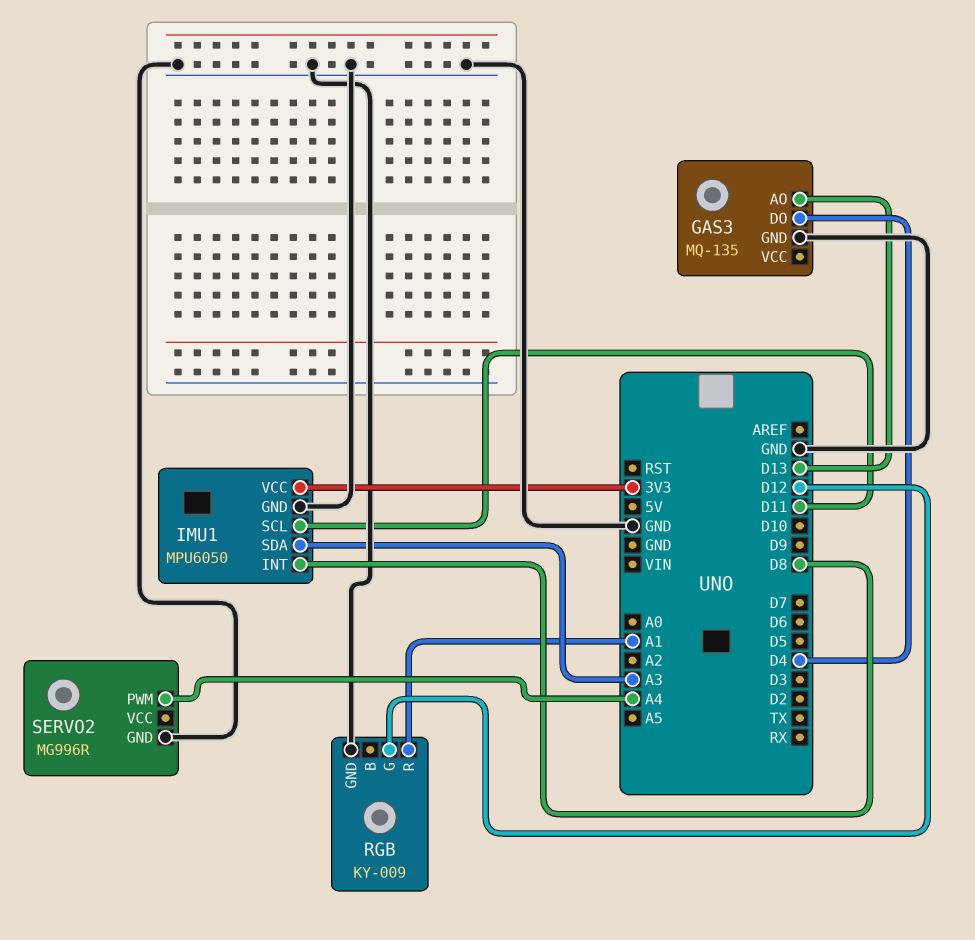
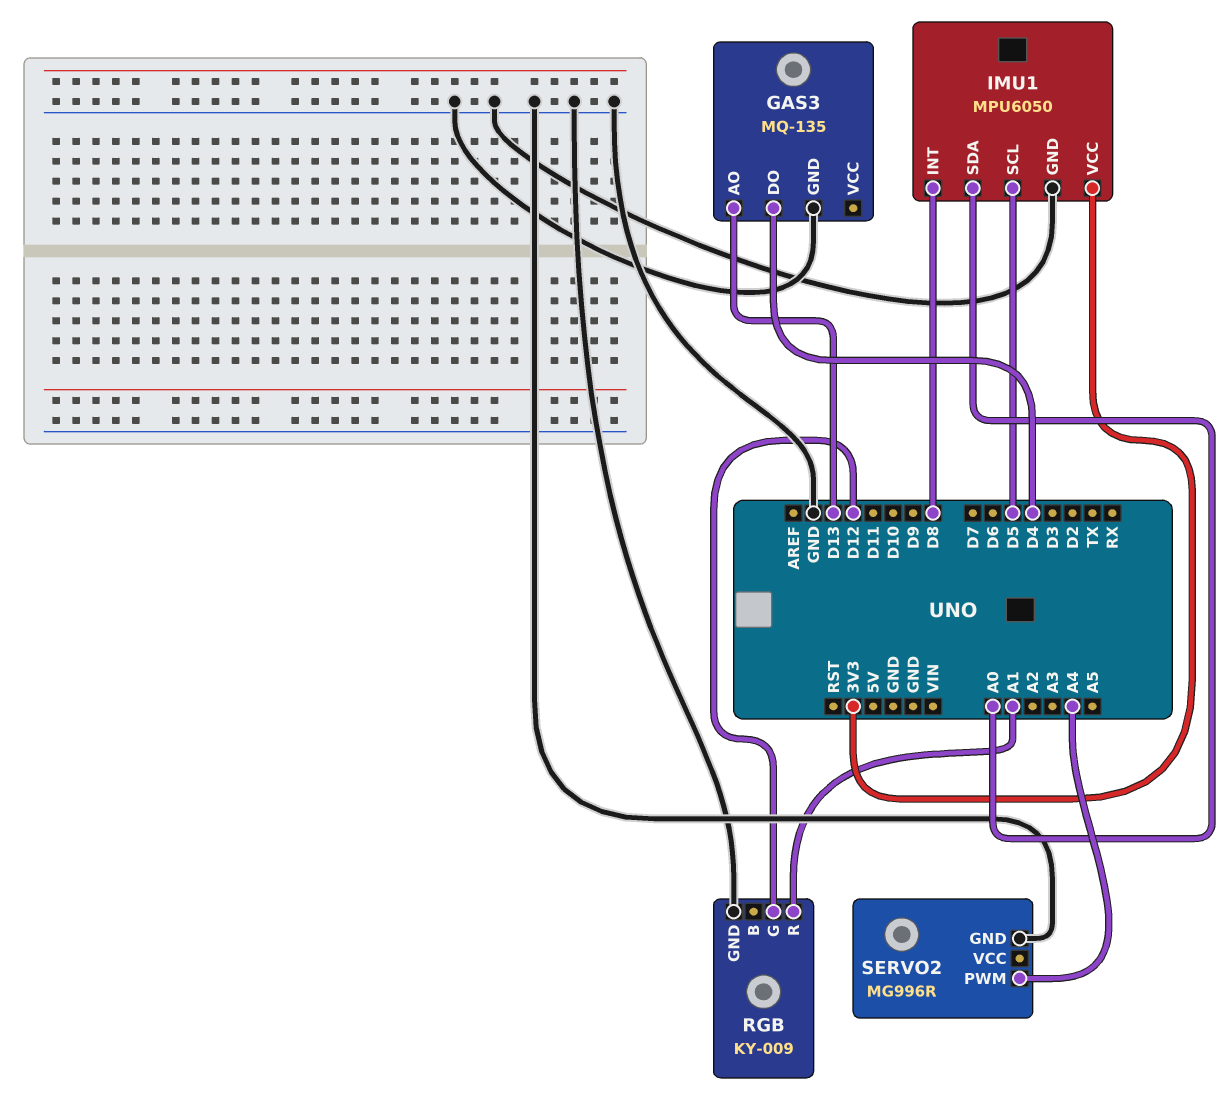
IMU1 pin SCL: D11 -> D5
IMU1 pin SDA: A3 -> A0

